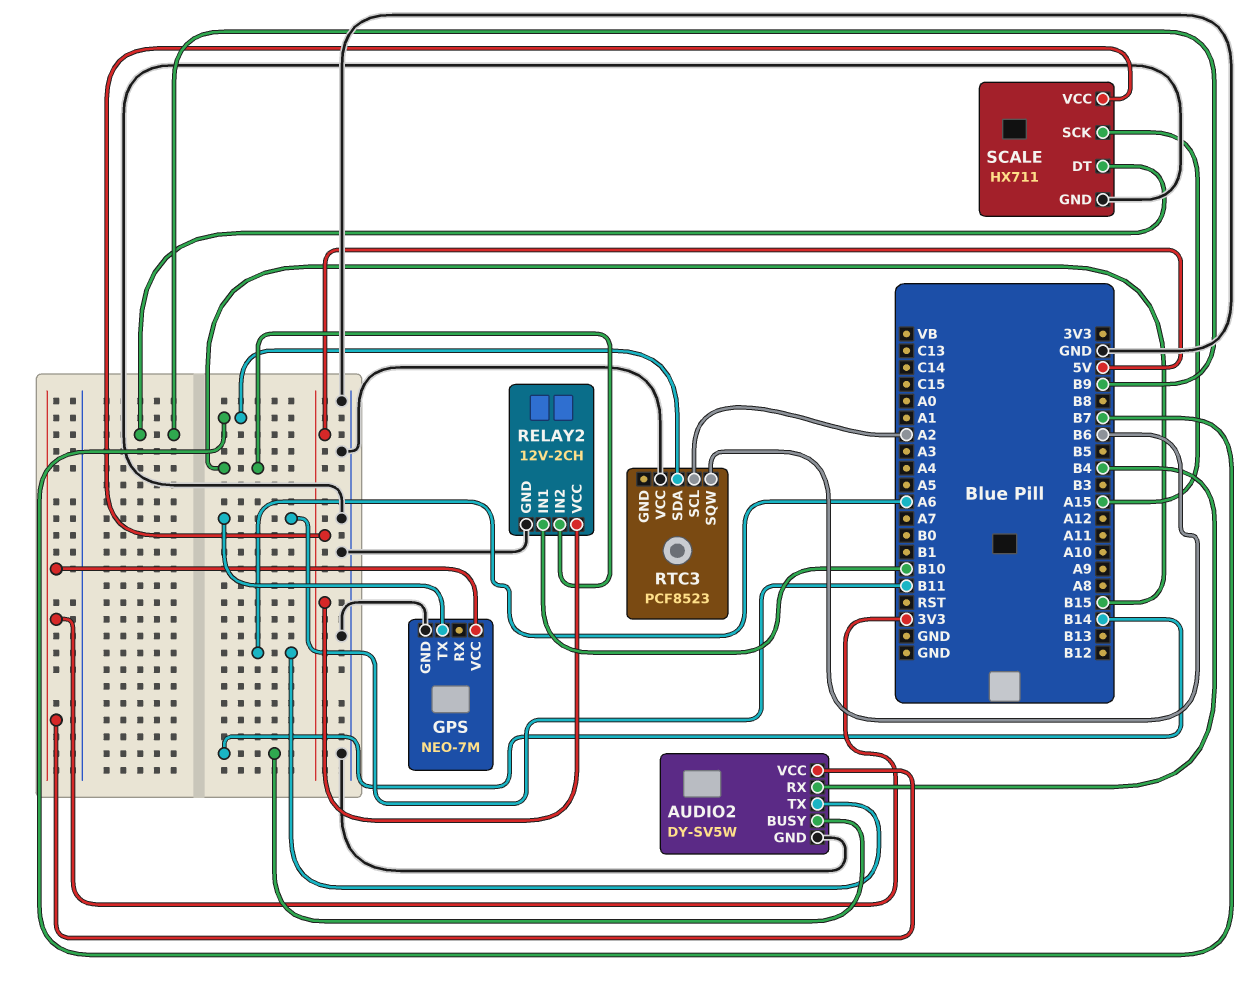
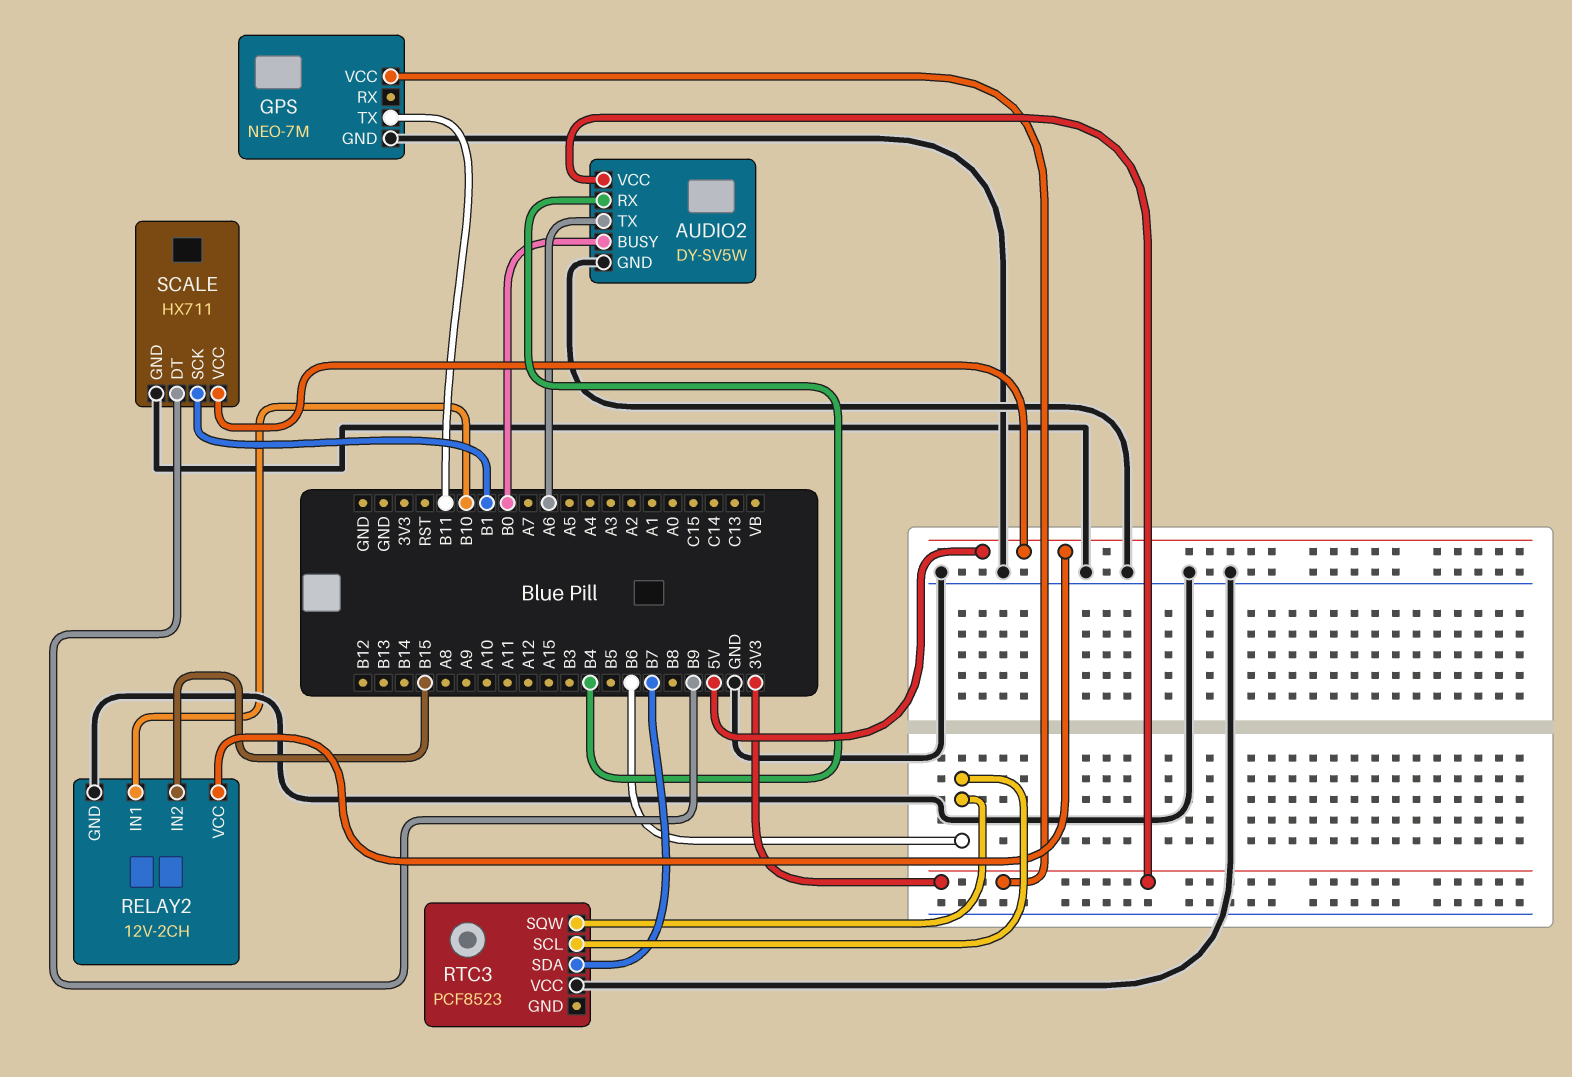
AUDIO2 pin BUSY: B14 -> B0
RTC3 pin SCL: A2 -> B6
SCALE pin SCK: A15 -> B1

